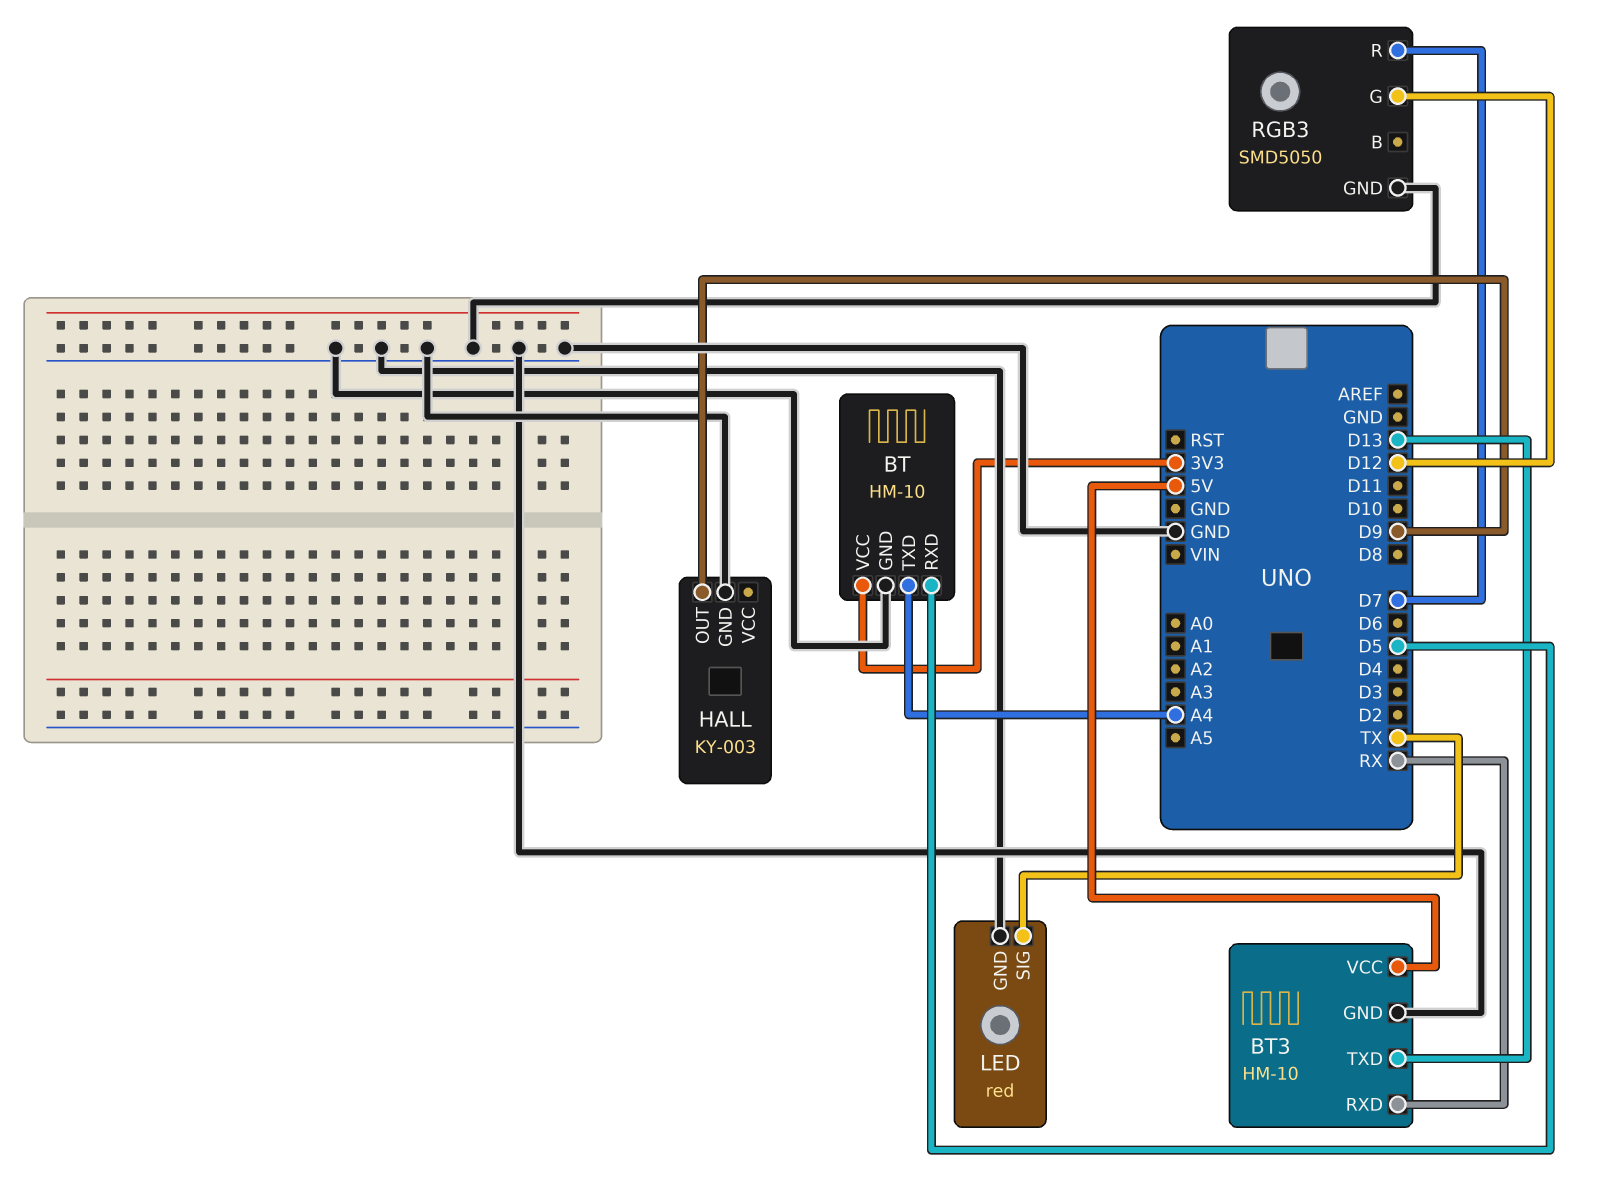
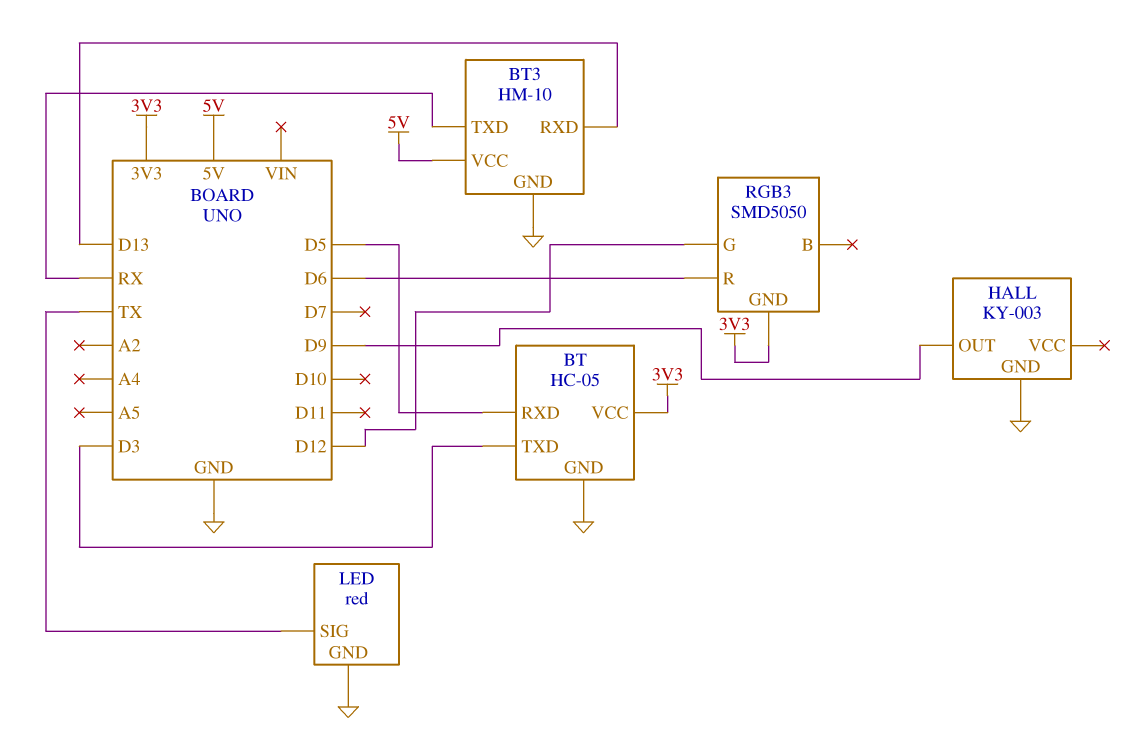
BT: HM-10 -> HC-05
BT pin TXD: A4 -> D3
BT3 pin RXD: RX -> D13
BT3 pin TXD: D13 -> RX
RGB3 pin GND: GND -> 3V3
RGB3 pin R: D7 -> D6

